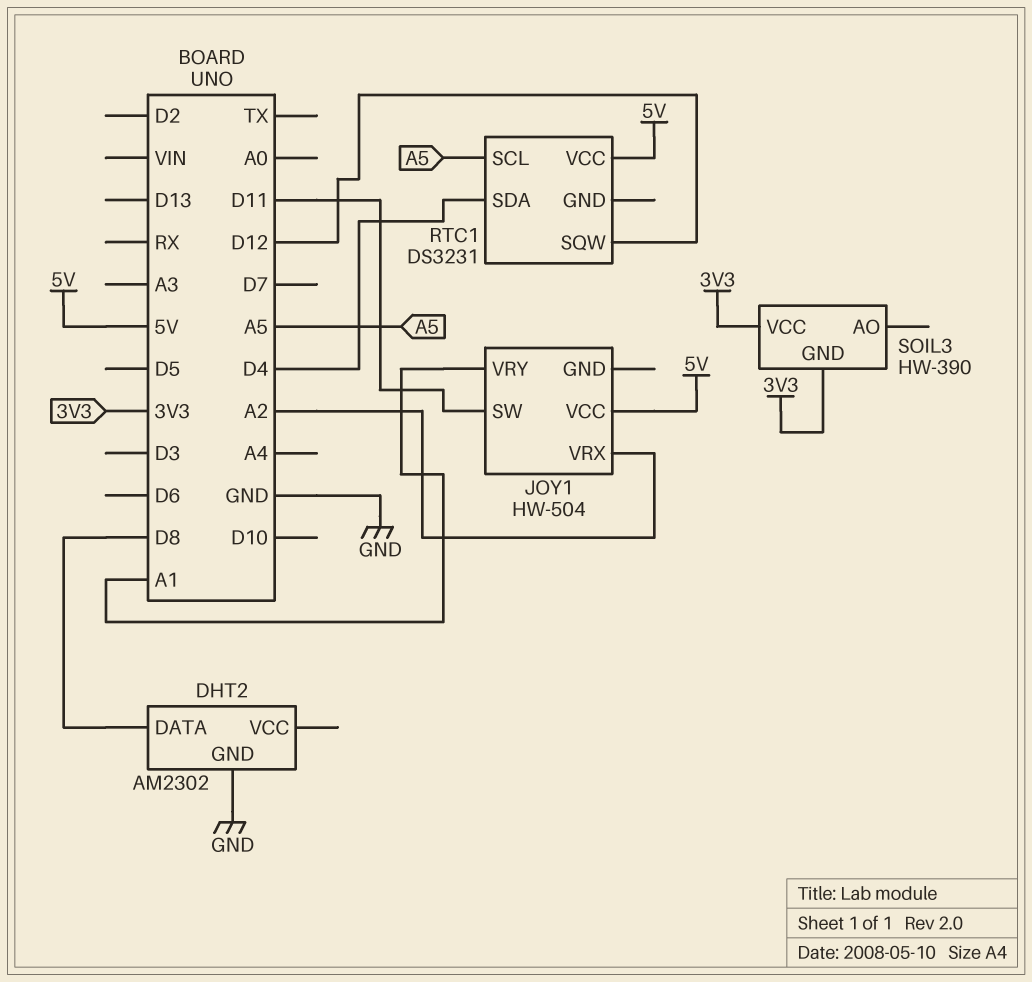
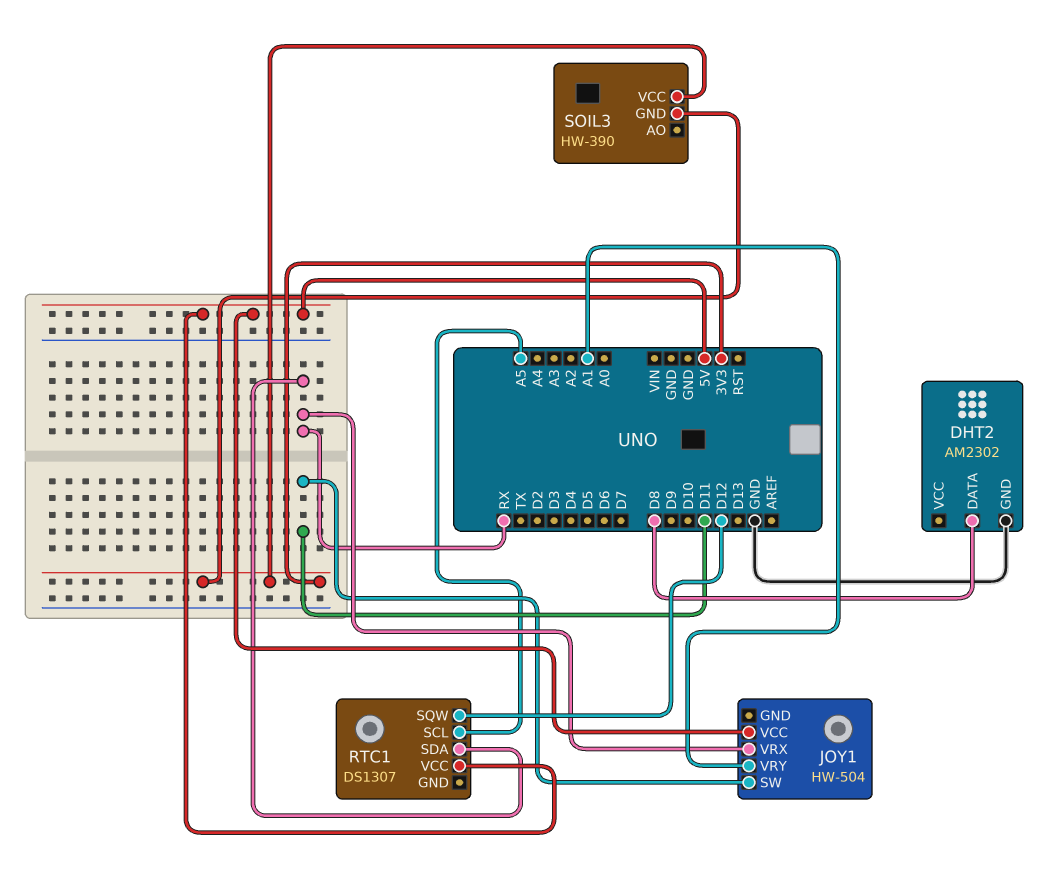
JOY1 pin VRX: A2 -> RX
RTC1: DS3231 -> DS1307
RTC1 pin SDA: D4 -> RX

